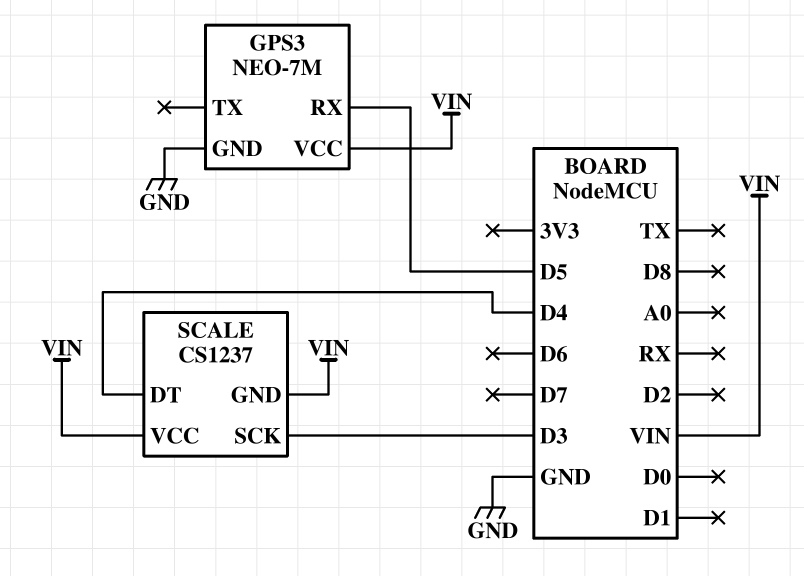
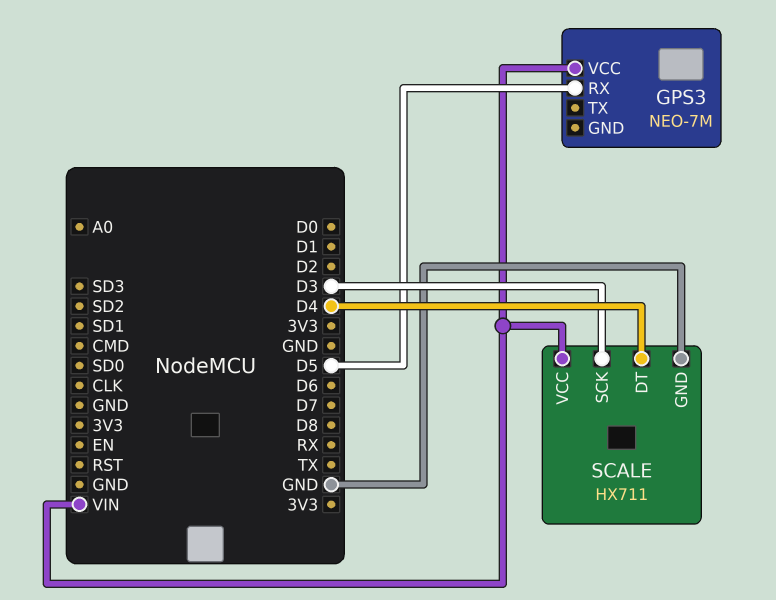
GPS3 pin GND: GND -> none
SCALE: CS1237 -> HX711
SCALE pin GND: VIN -> GND

